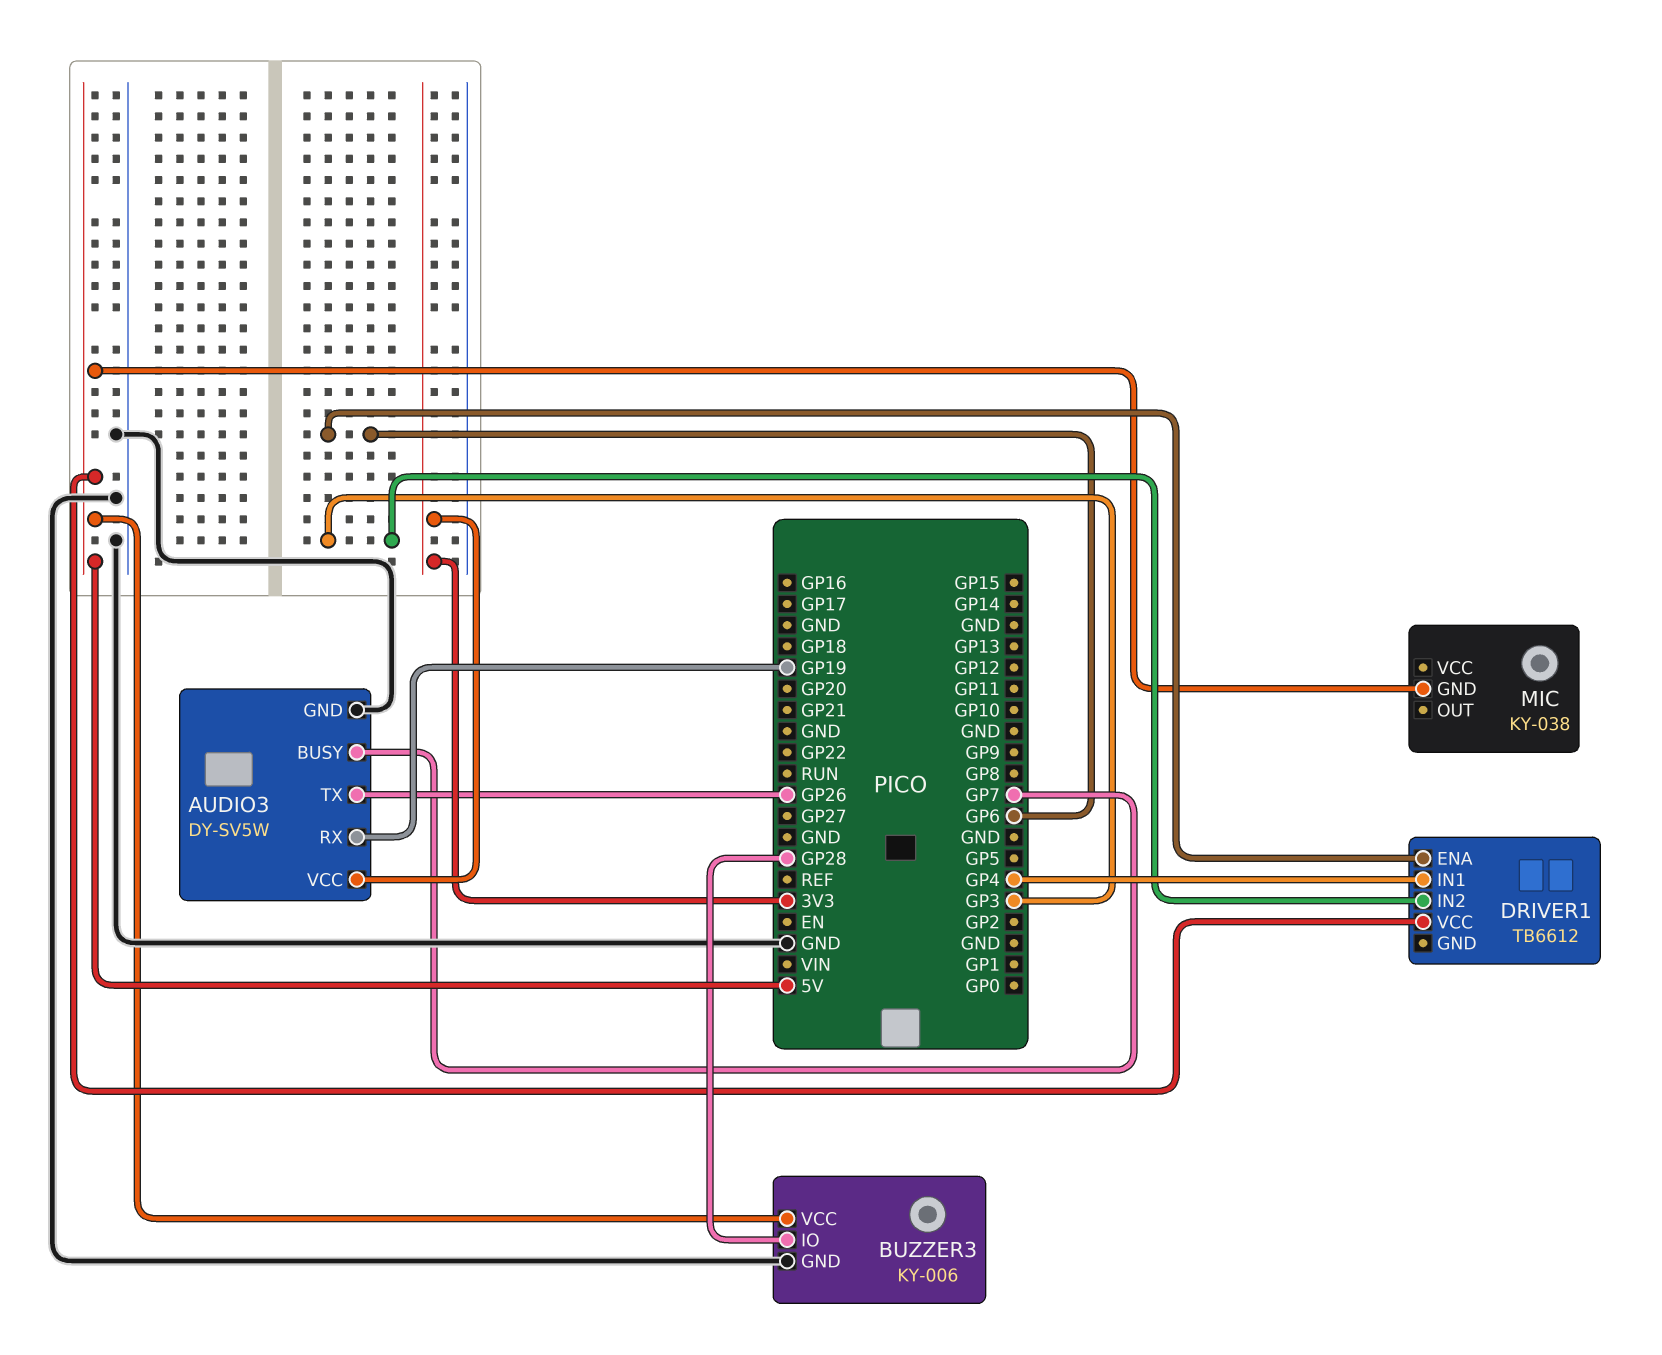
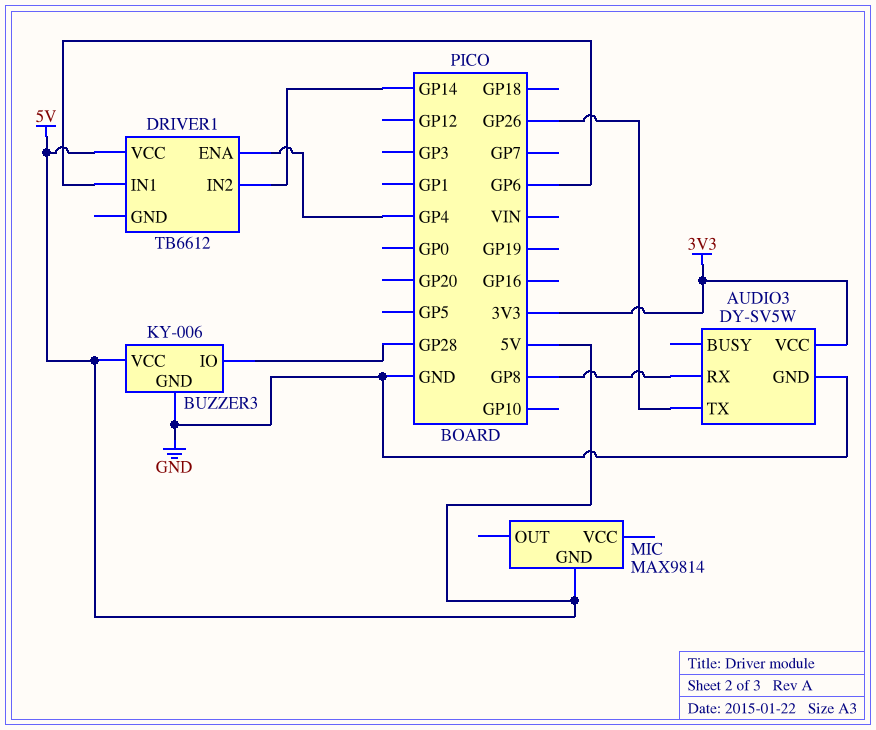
AUDIO3 pin BUSY: GP7 -> none
AUDIO3 pin RX: GP19 -> GP8
DRIVER1 pin ENA: GP6 -> GP4
DRIVER1 pin IN1: GP4 -> GP6
DRIVER1 pin IN2: GP3 -> GP14
MIC: KY-038 -> MAX9814

